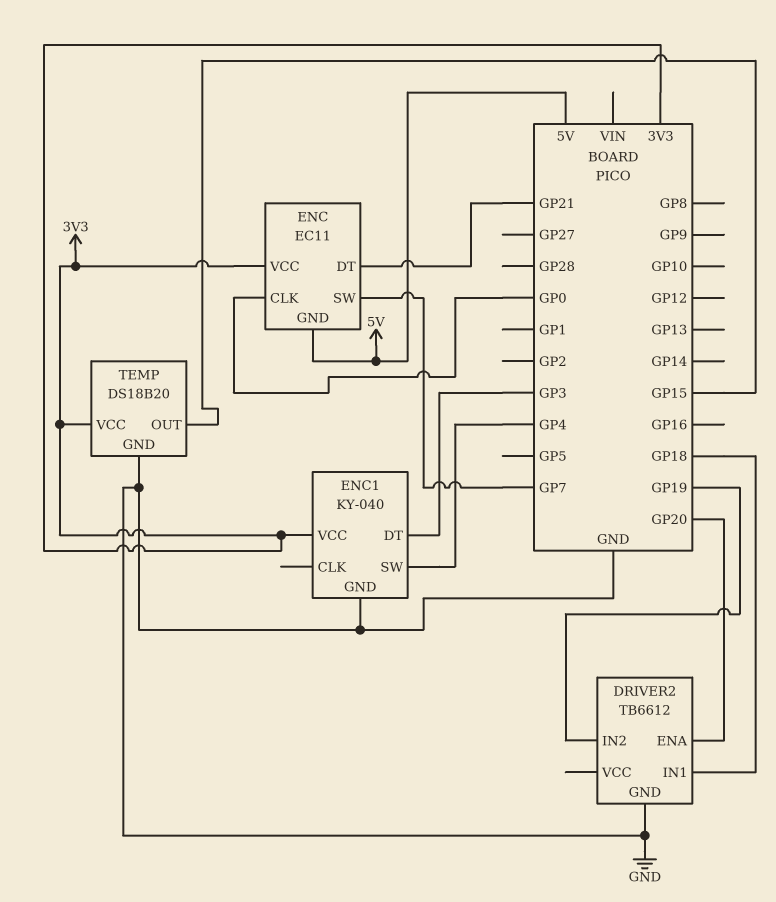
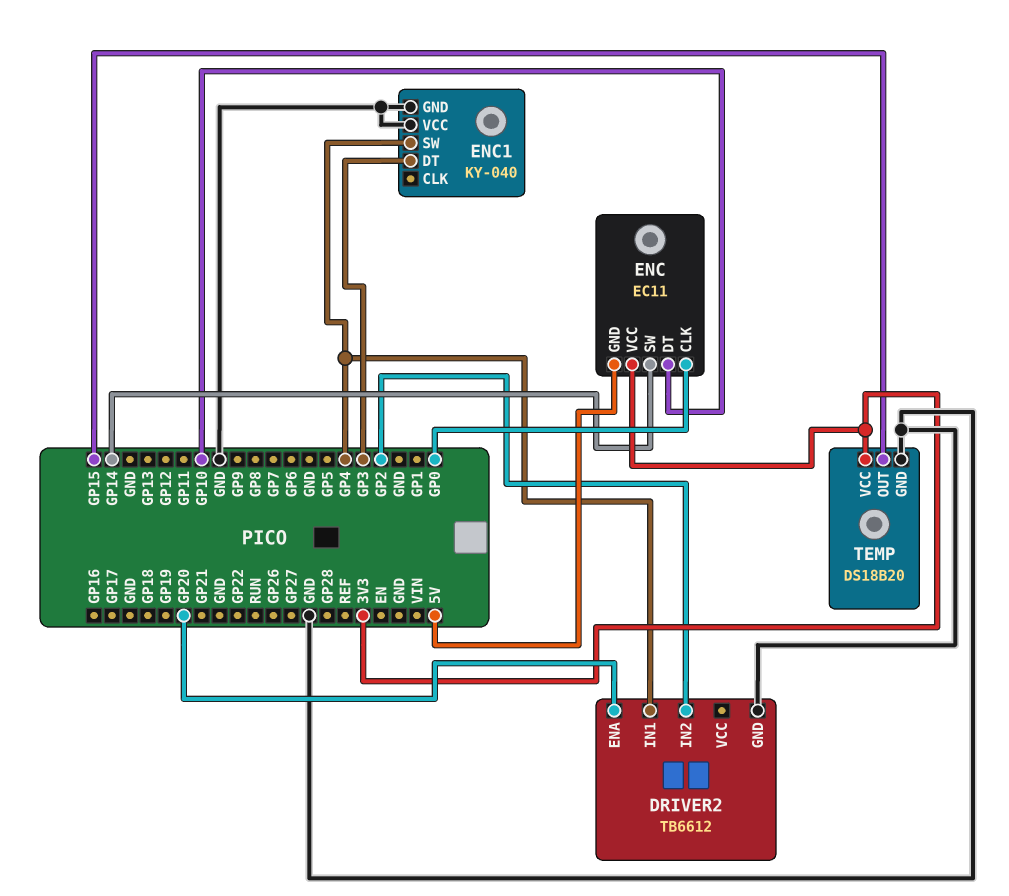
DRIVER2 pin IN1: GP18 -> GP4
DRIVER2 pin IN2: GP19 -> GP2
ENC pin DT: GP21 -> GP10
ENC pin SW: GP7 -> GP14
ENC1 pin VCC: 3V3 -> GND

